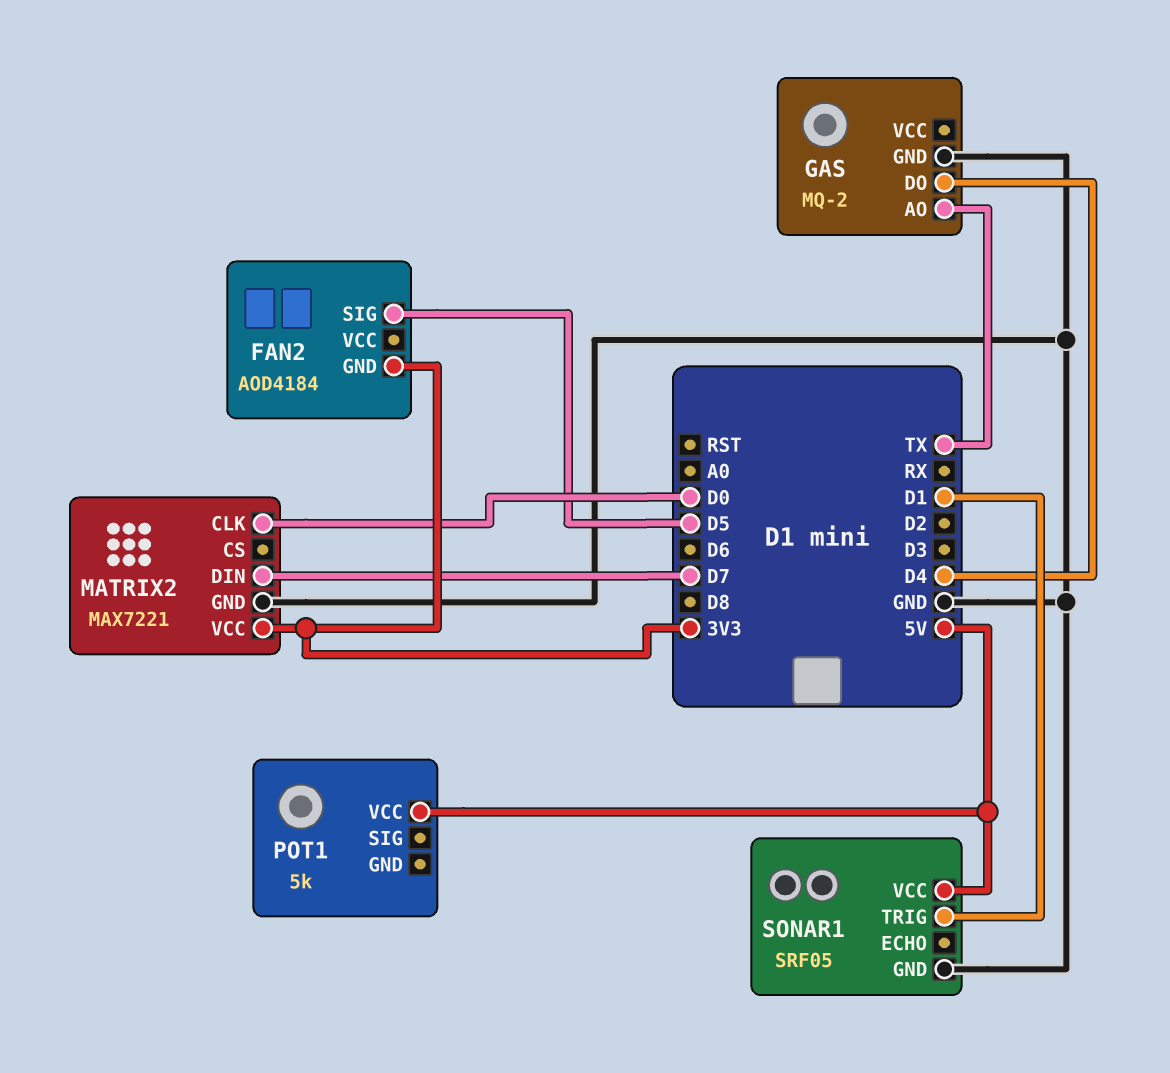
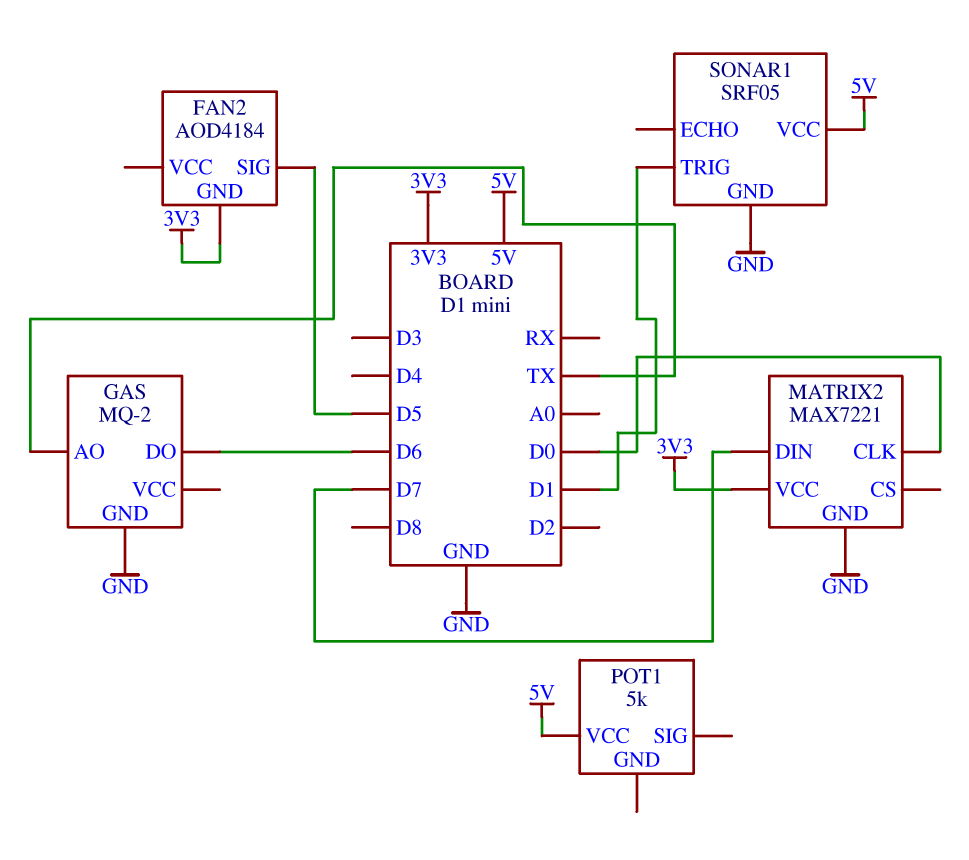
GAS pin DO: D4 -> D6

